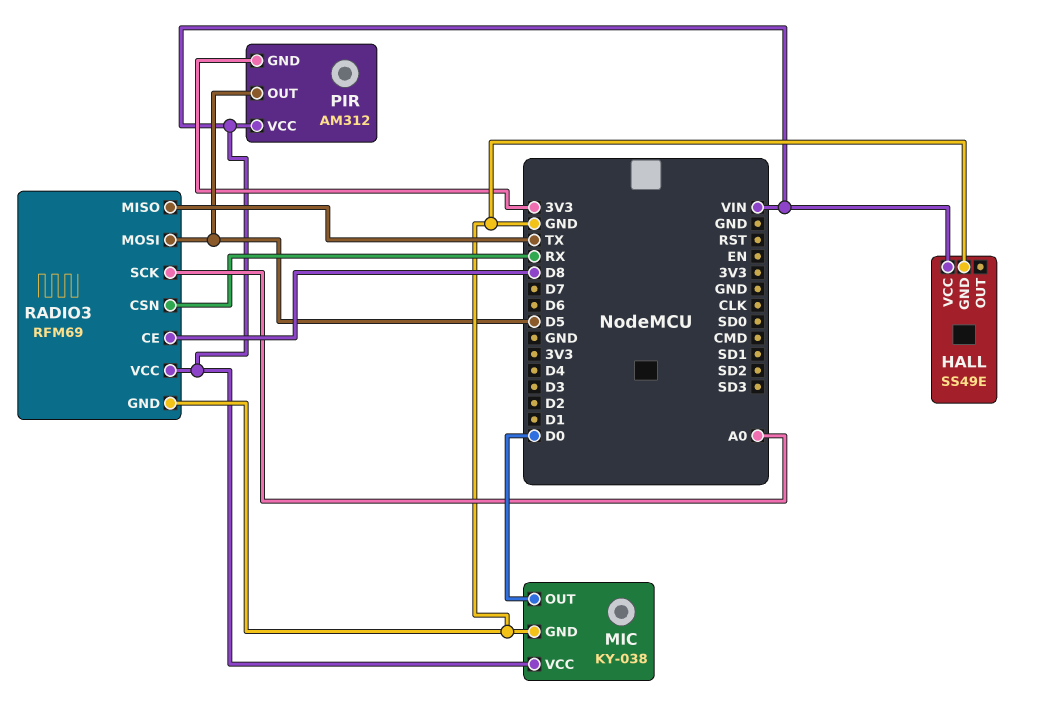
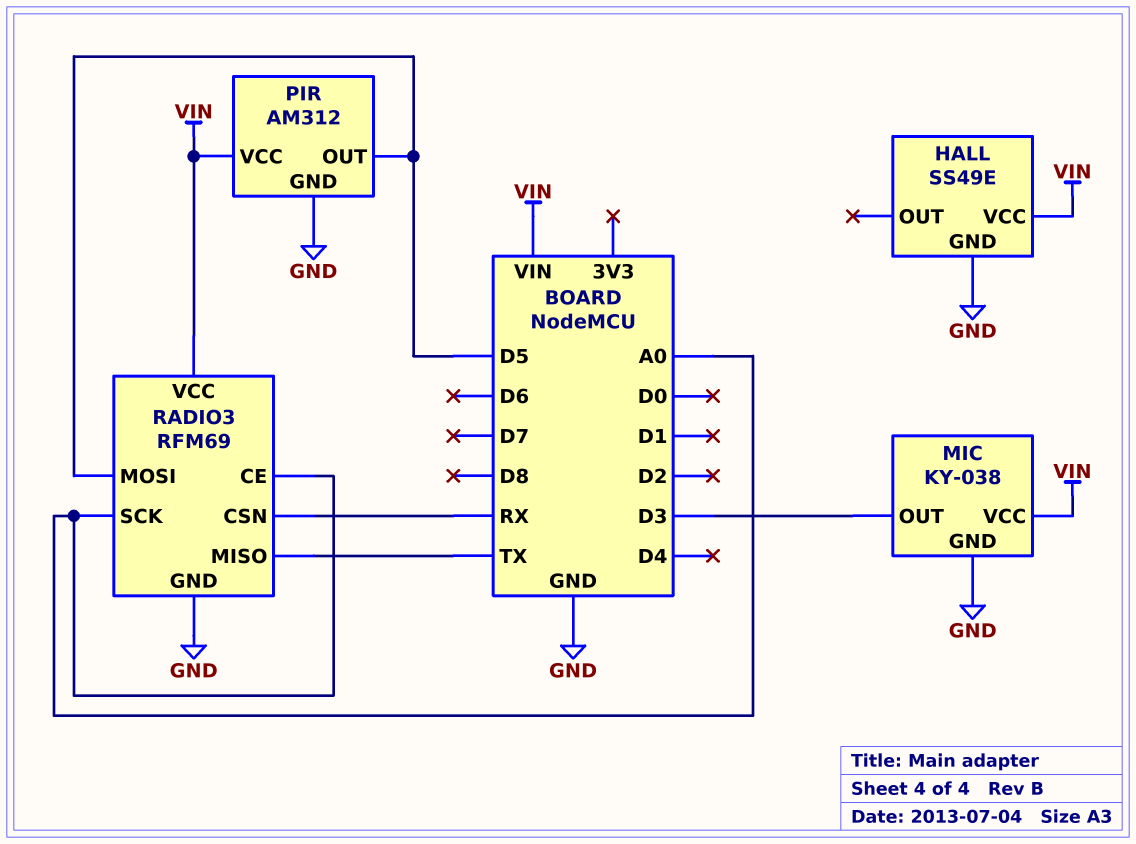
MIC pin OUT: D0 -> D3
PIR pin GND: 3V3 -> GND
RADIO3 pin CE: D8 -> A0

